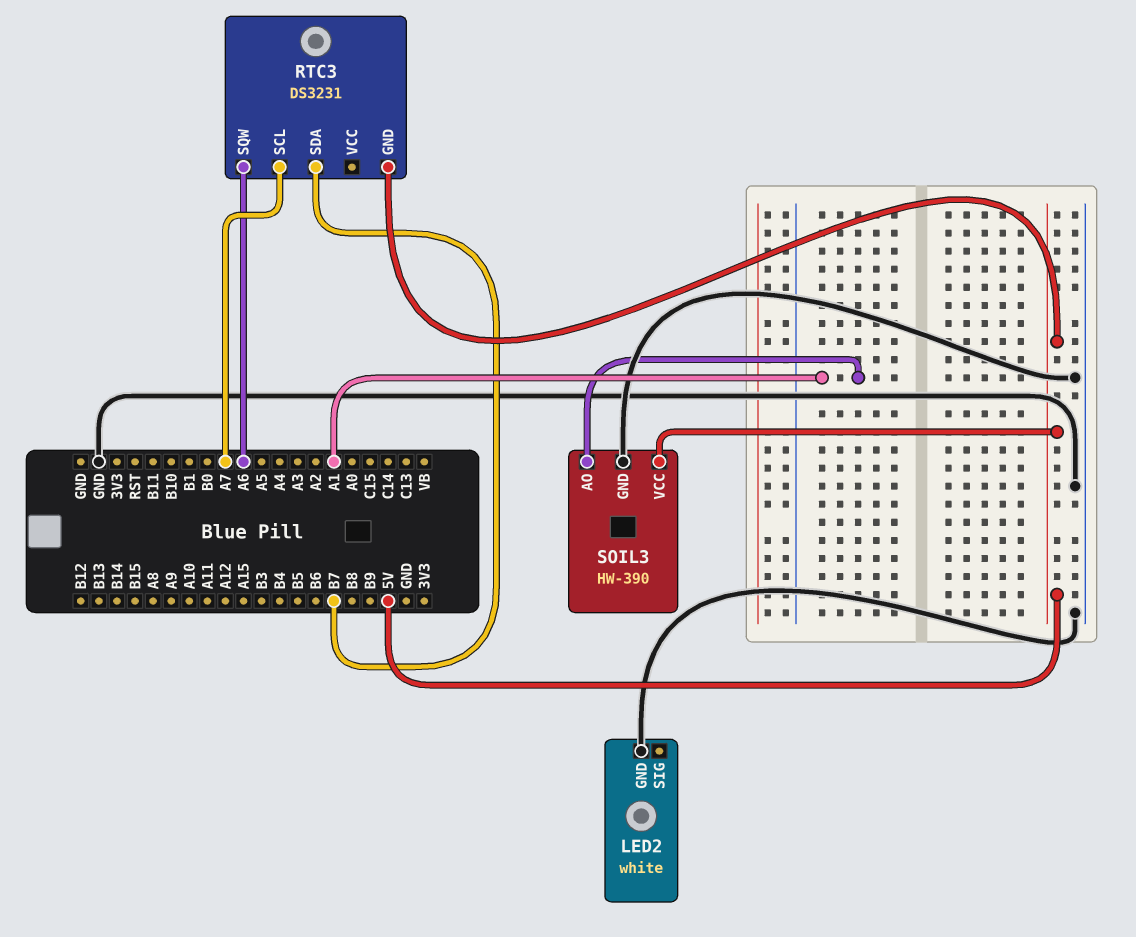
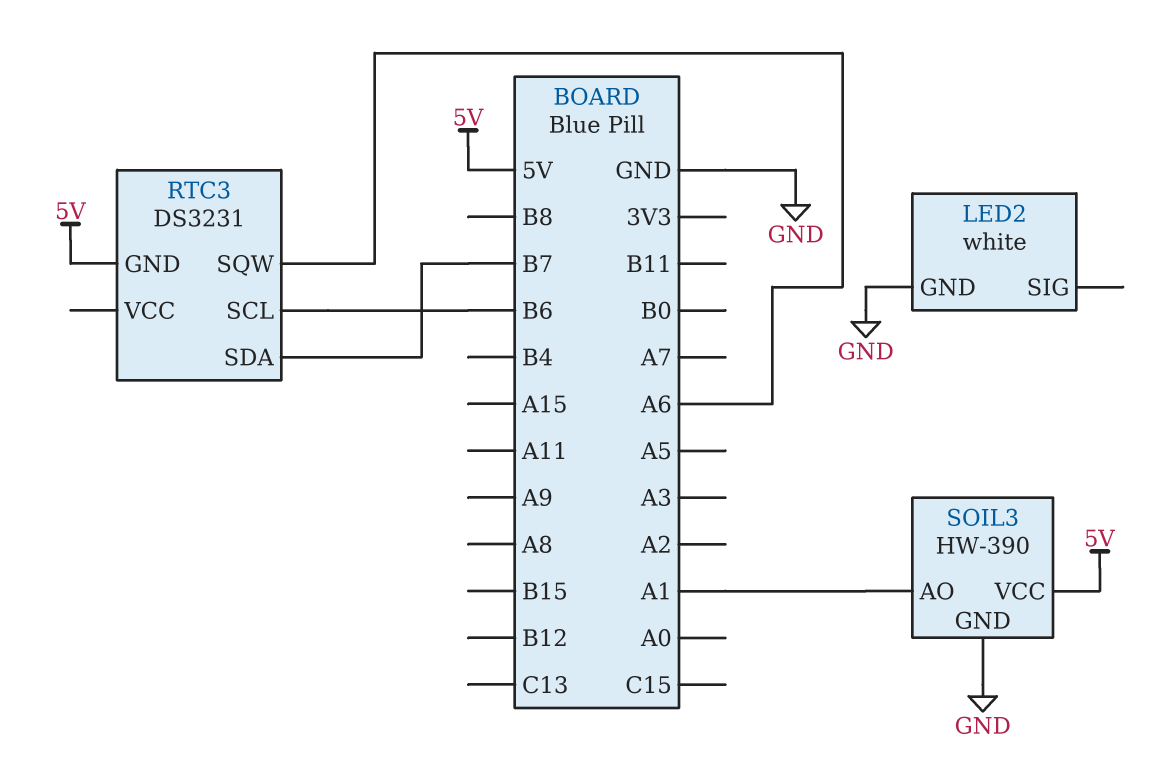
RTC3 pin SCL: A7 -> B6

